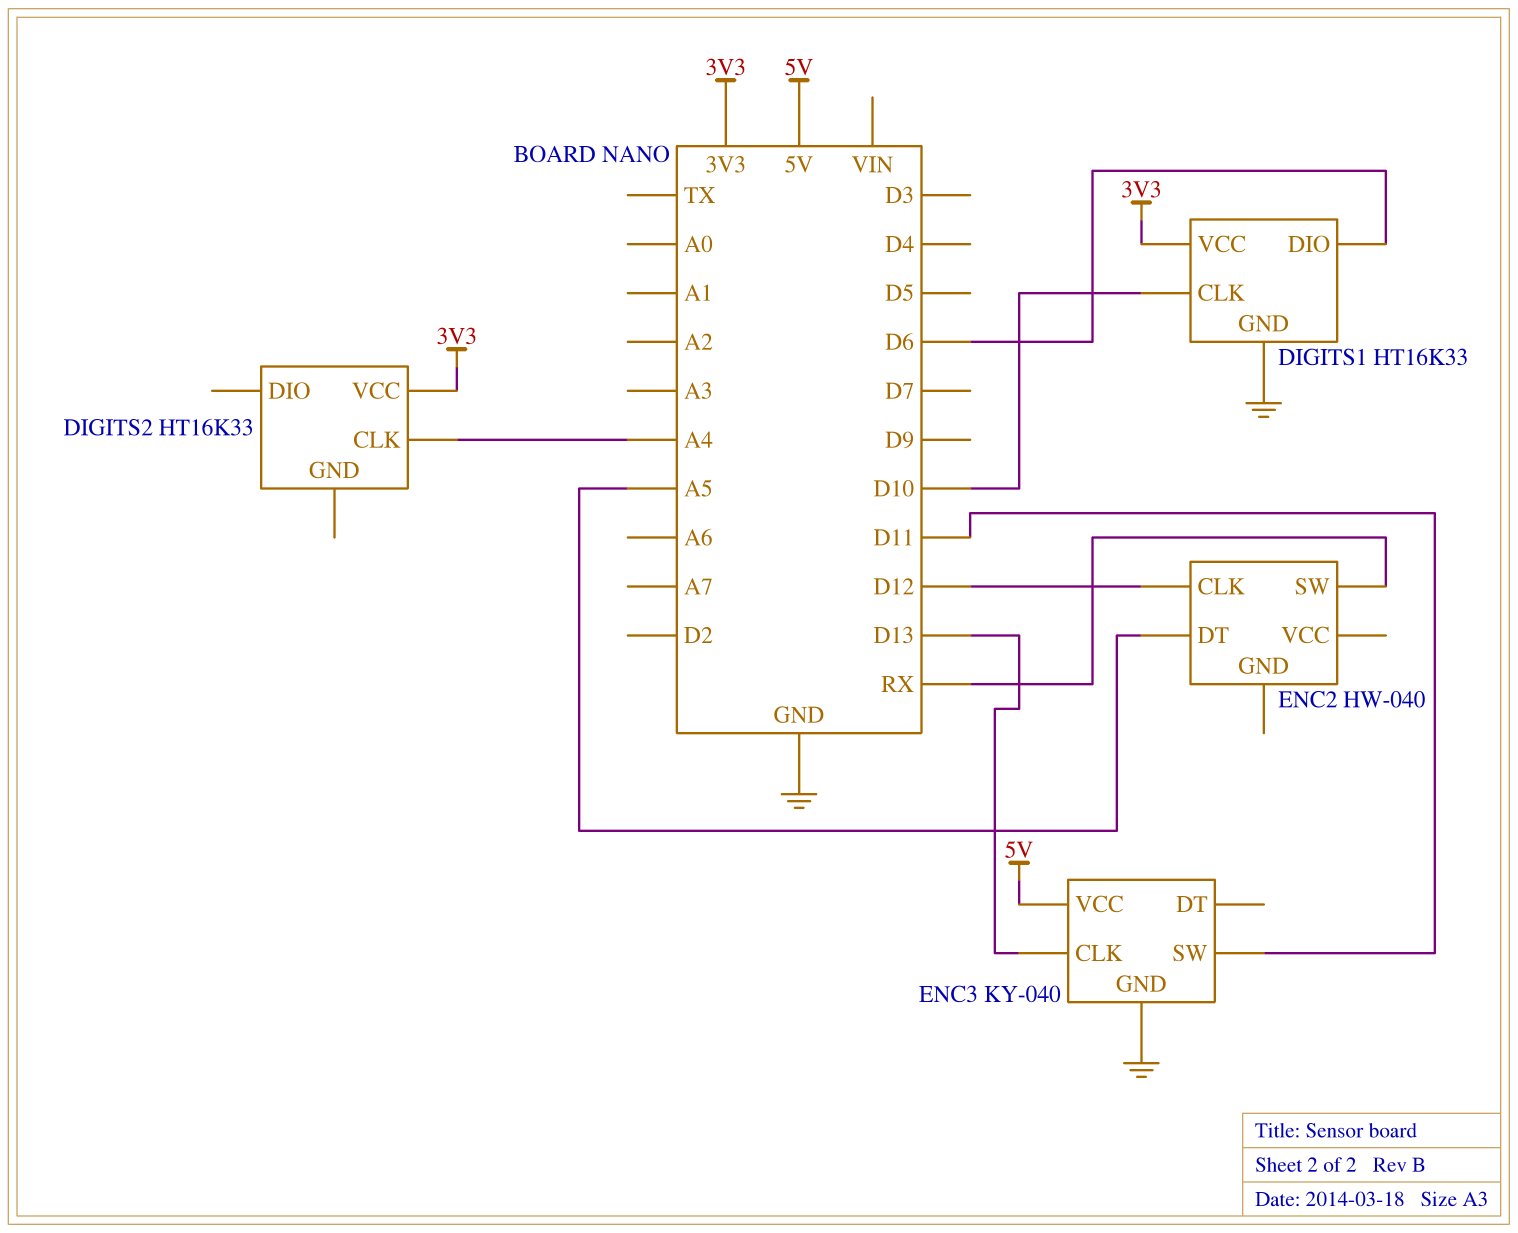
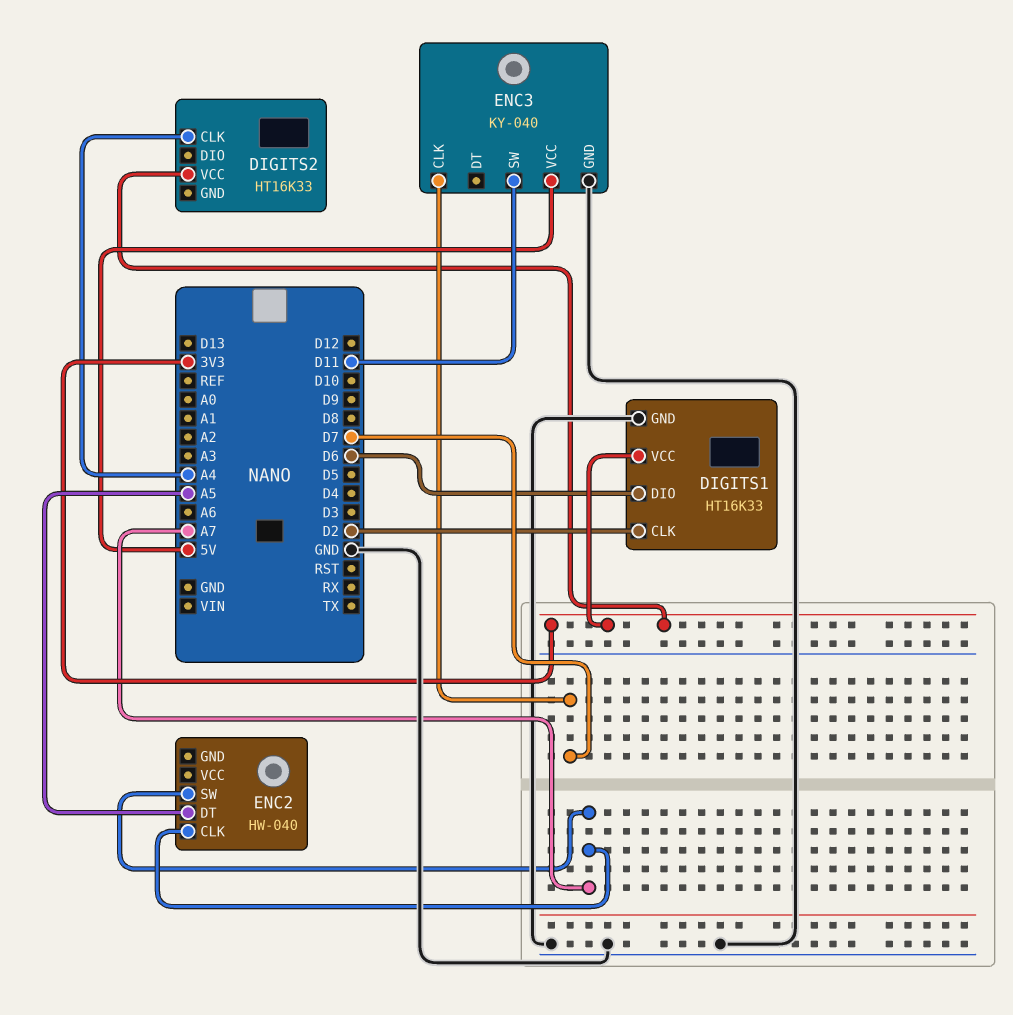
DIGITS1 pin CLK: D10 -> D2
ENC2 pin CLK: D12 -> A7
ENC2 pin SW: RX -> A7
ENC3 pin CLK: D13 -> D7

